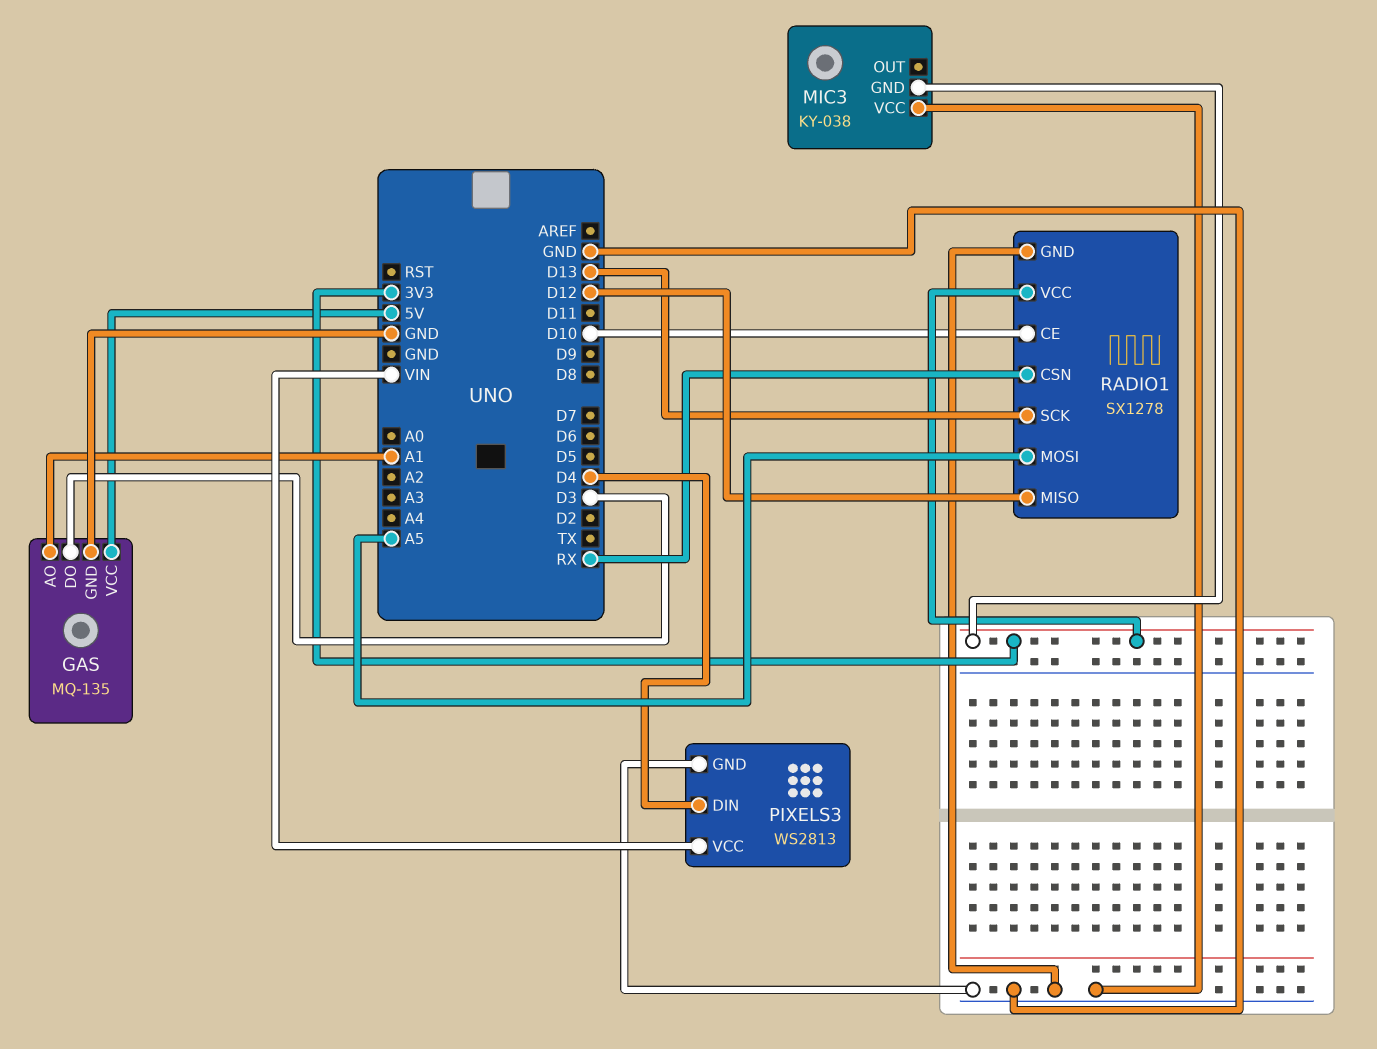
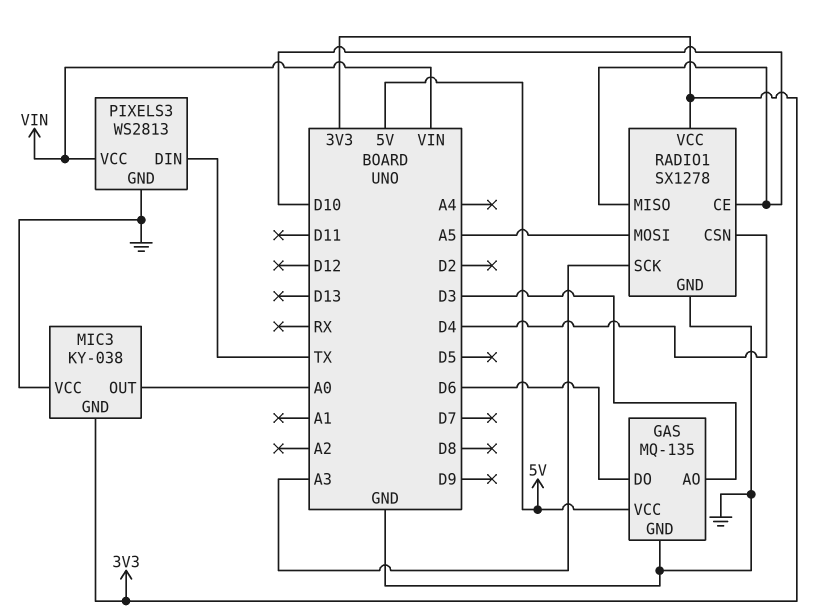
GAS pin AO: A1 -> D3
GAS pin DO: D3 -> D6
MIC3 pin OUT: none -> A0
PIXELS3 pin DIN: D4 -> TX
RADIO1 pin CSN: RX -> D4
RADIO1 pin MISO: D12 -> D10
RADIO1 pin SCK: D13 -> A3

